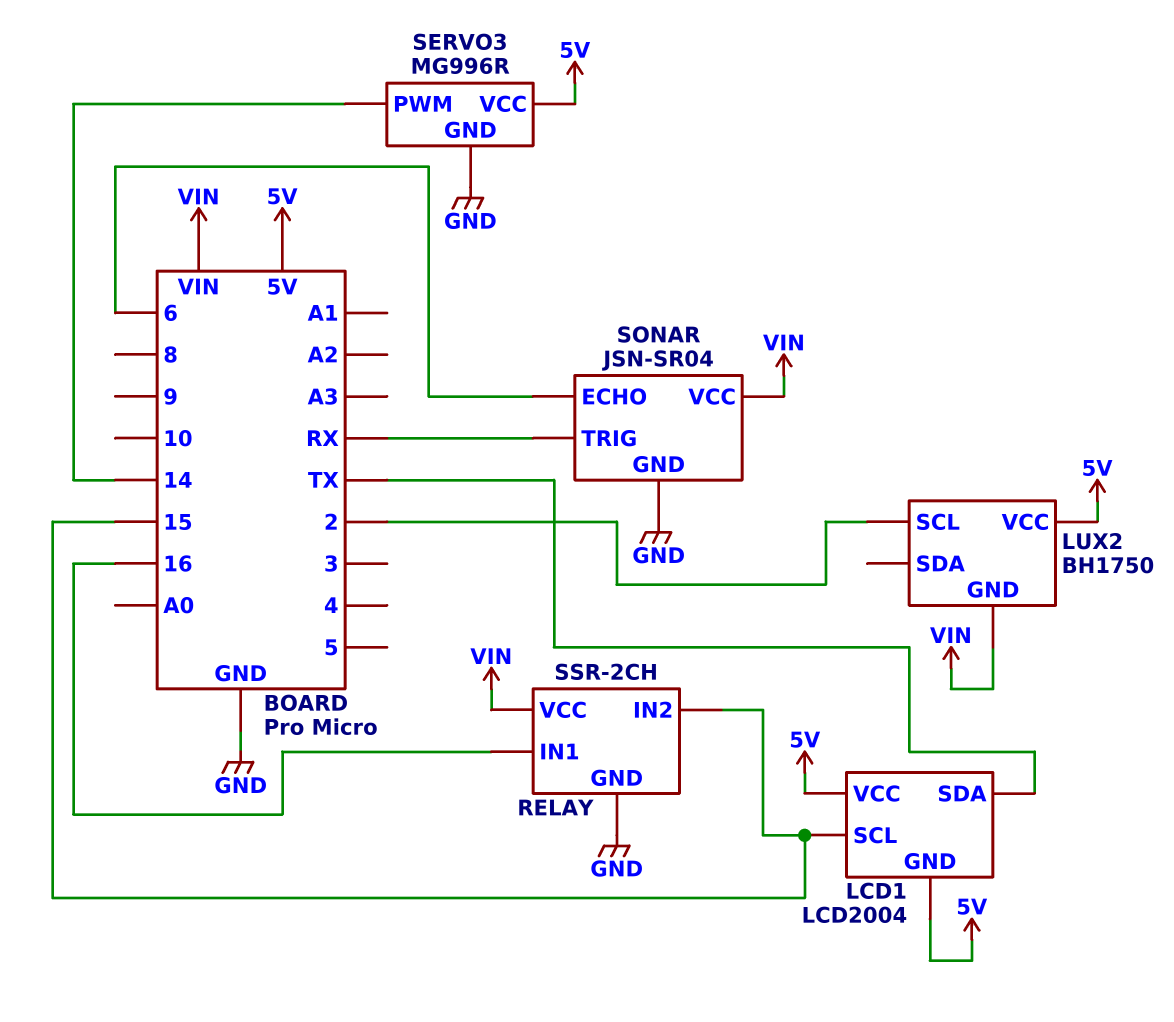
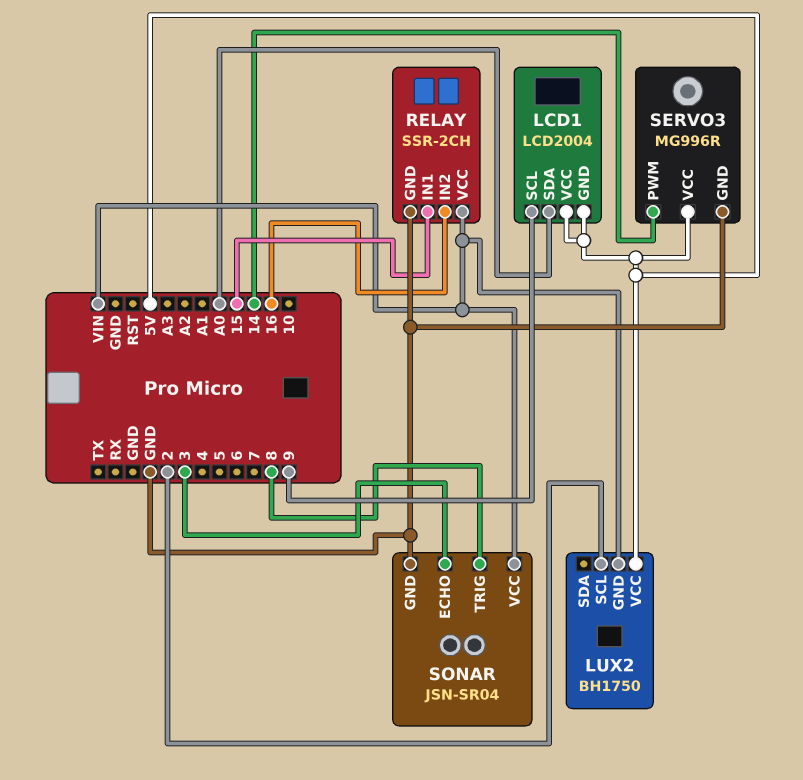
LCD1 pin SCL: 15 -> 9
LCD1 pin SDA: TX -> A0
RELAY pin IN1: 16 -> 15
RELAY pin IN2: 15 -> 16
SONAR pin ECHO: 6 -> 3
SONAR pin TRIG: RX -> 8

